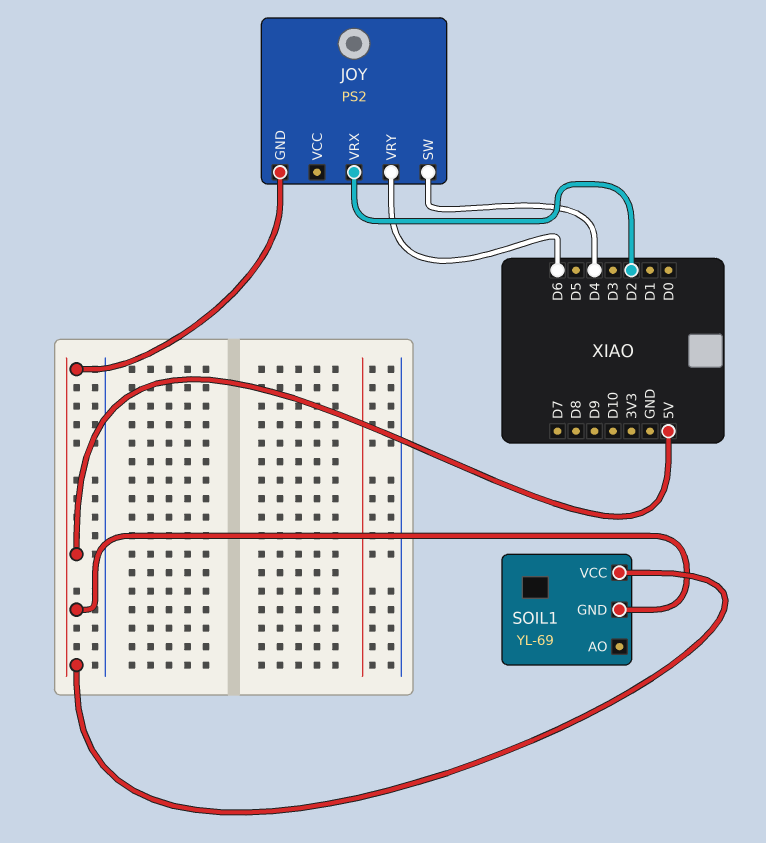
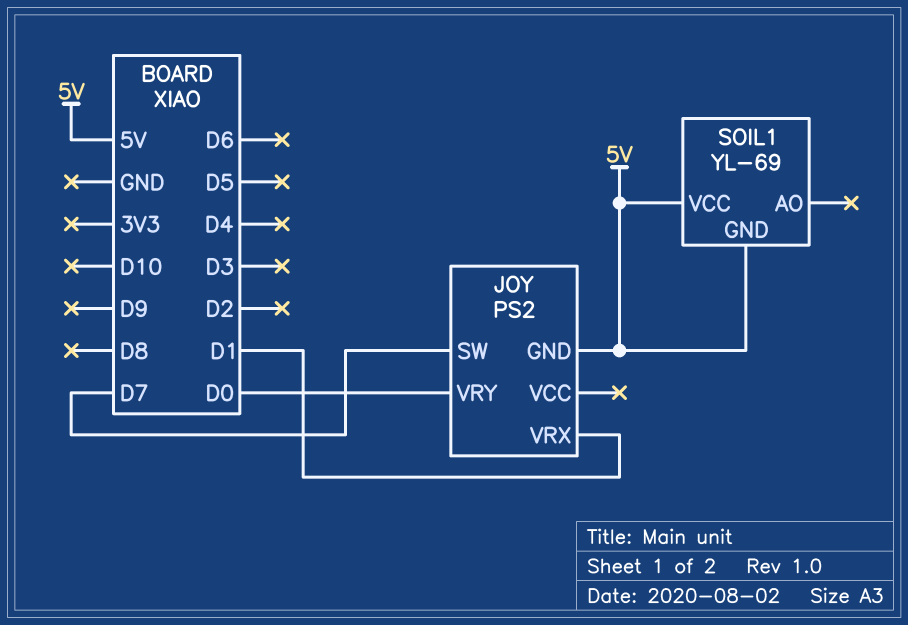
JOY pin SW: D4 -> D7
JOY pin VRX: D2 -> D1
JOY pin VRY: D6 -> D0

